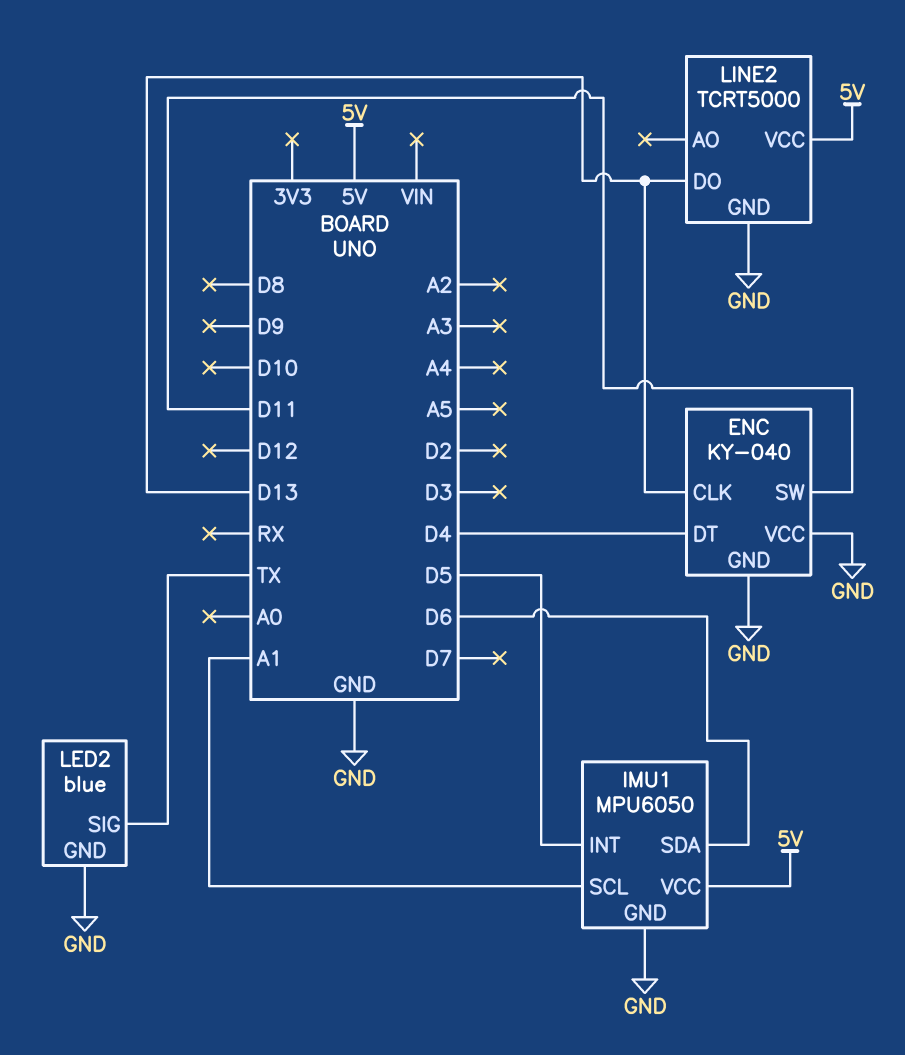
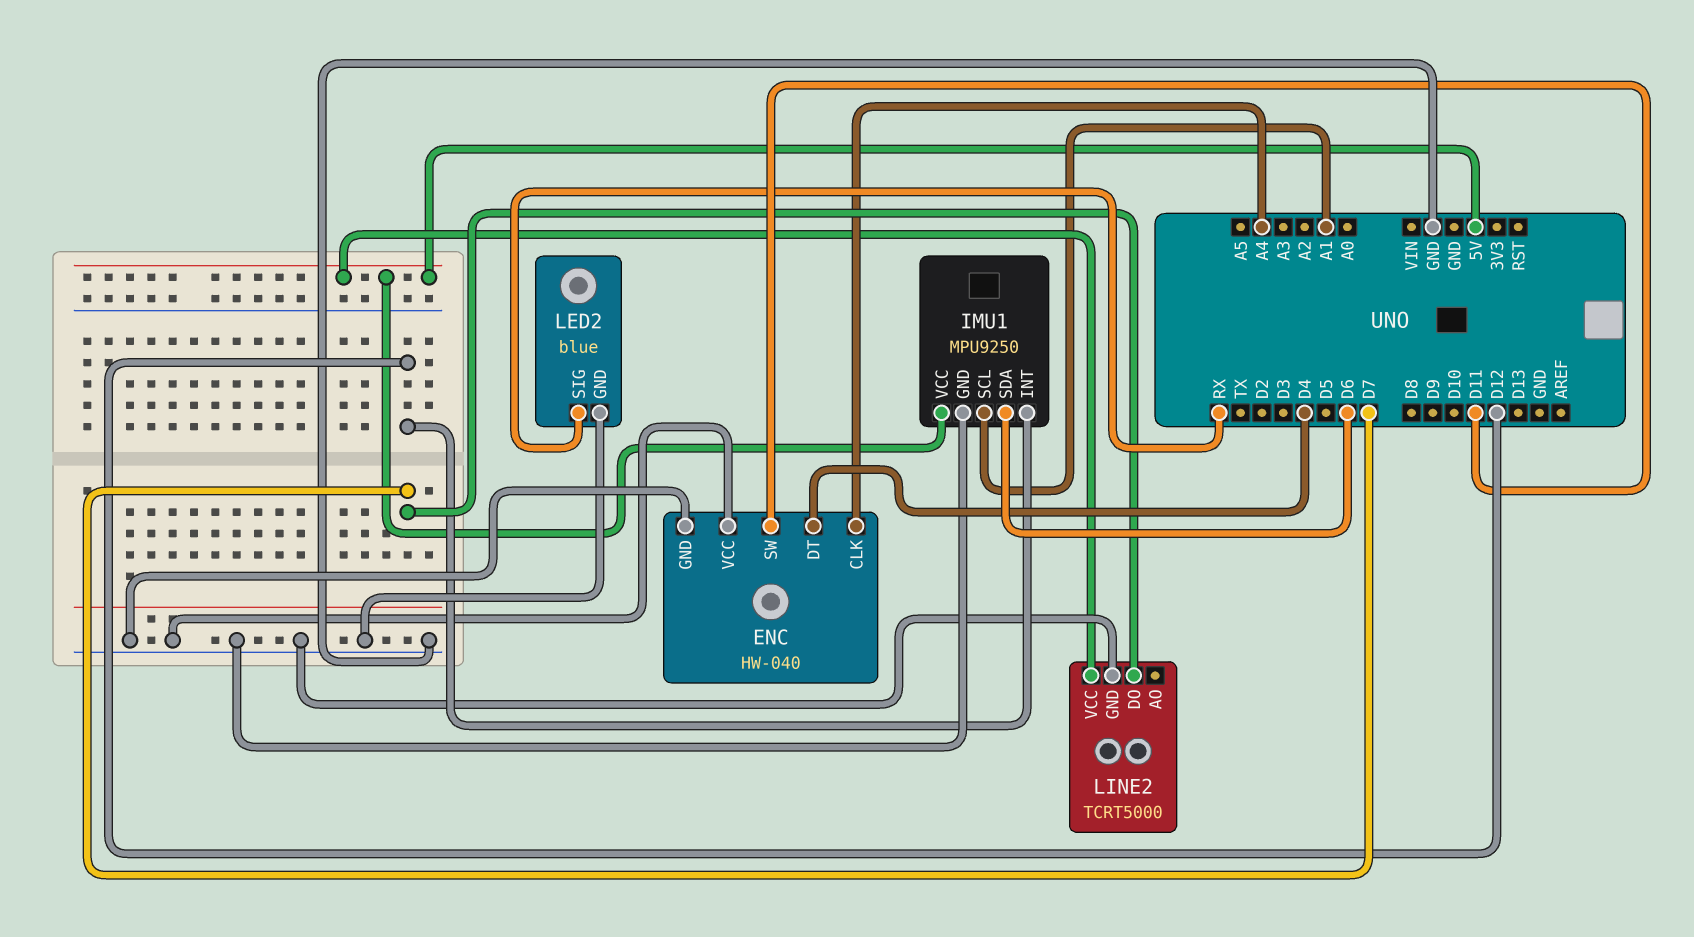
ENC: KY-040 -> HW-040
ENC pin CLK: D13 -> A4
IMU1: MPU6050 -> MPU9250
IMU1 pin INT: D5 -> D12
LED2 pin SIG: TX -> RX
LINE2 pin DO: D13 -> D7

